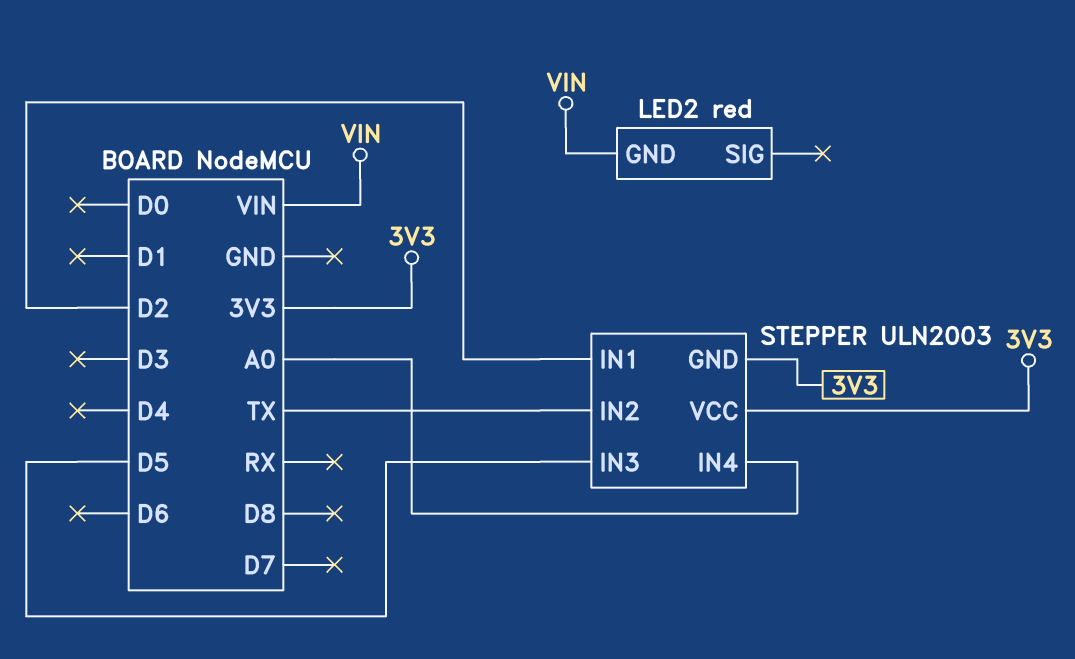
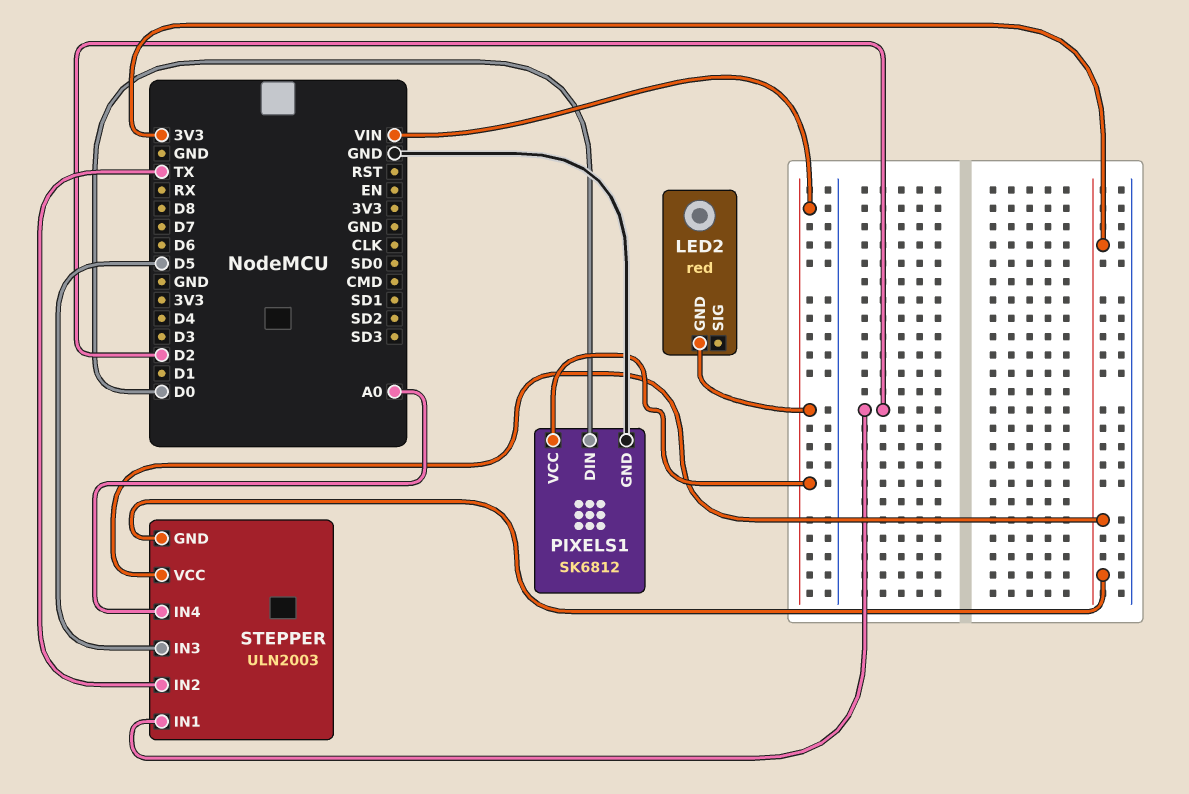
PIXELS1: none -> SK6812
PIXELS1 pin DIN: none -> D0
PIXELS1 pin GND: none -> GND
PIXELS1 pin VCC: none -> VIN

